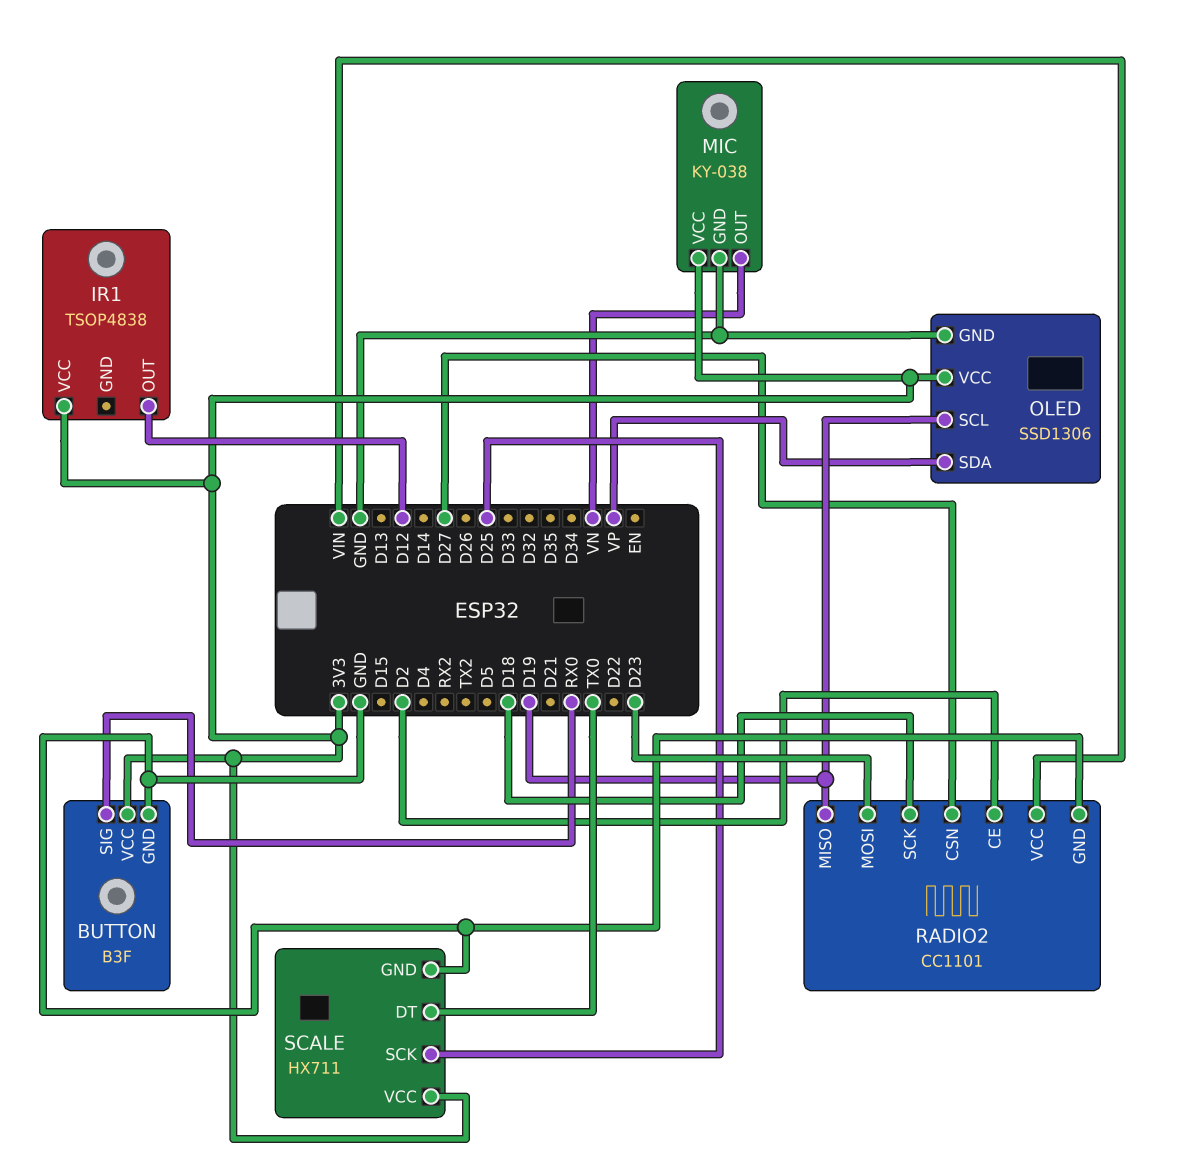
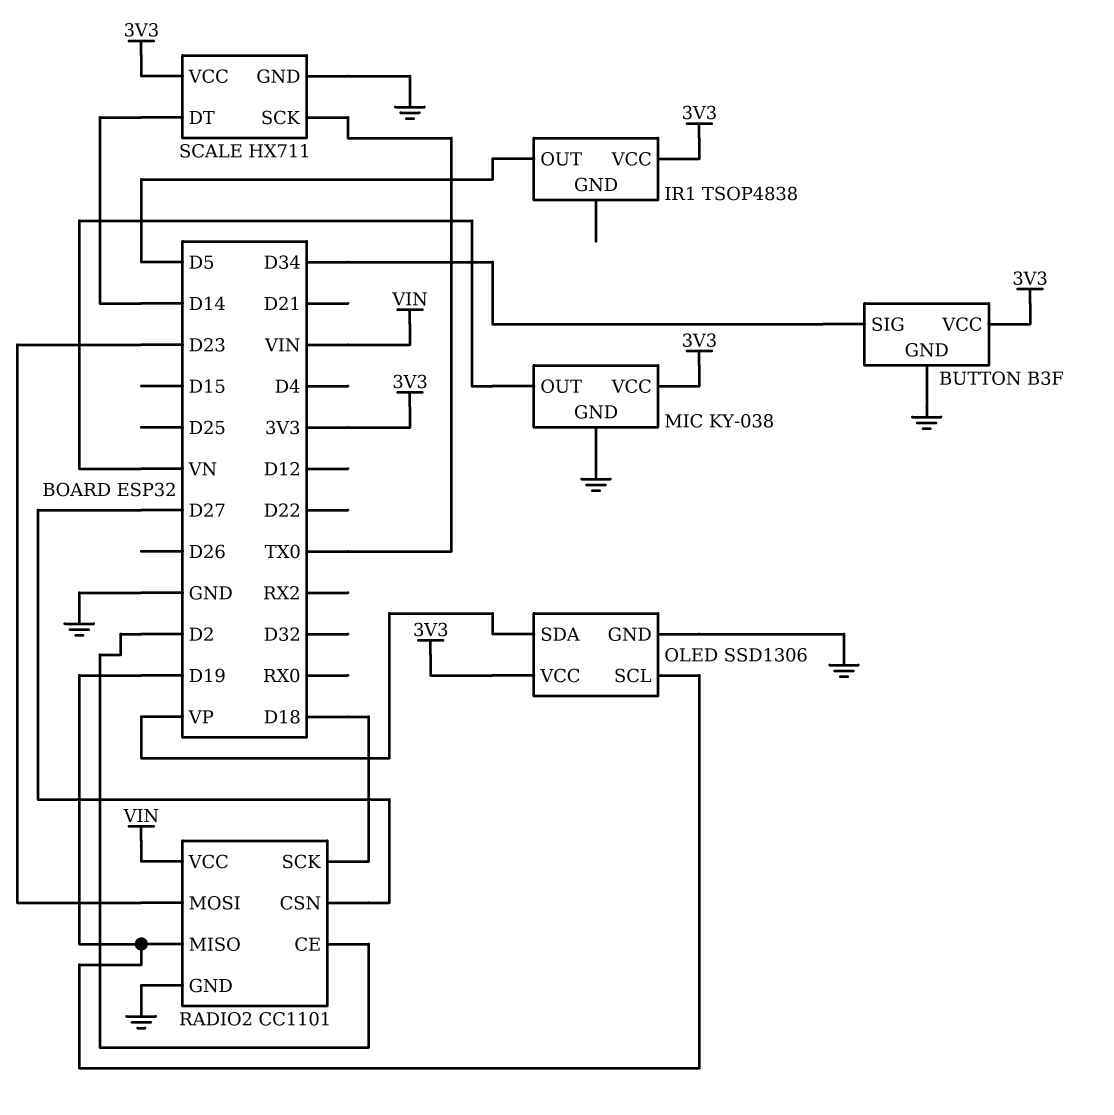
BUTTON pin SIG: RX0 -> D34
IR1 pin OUT: D12 -> D5
SCALE pin DT: TX0 -> D14
SCALE pin SCK: D25 -> TX0

